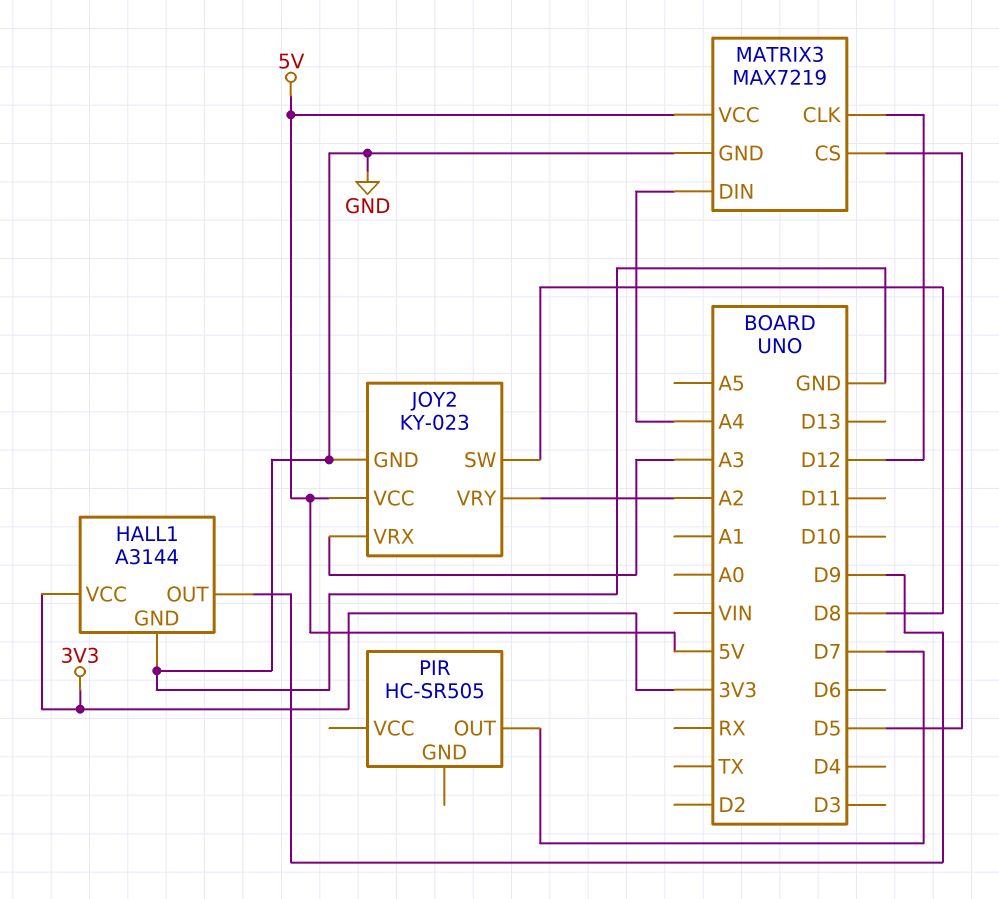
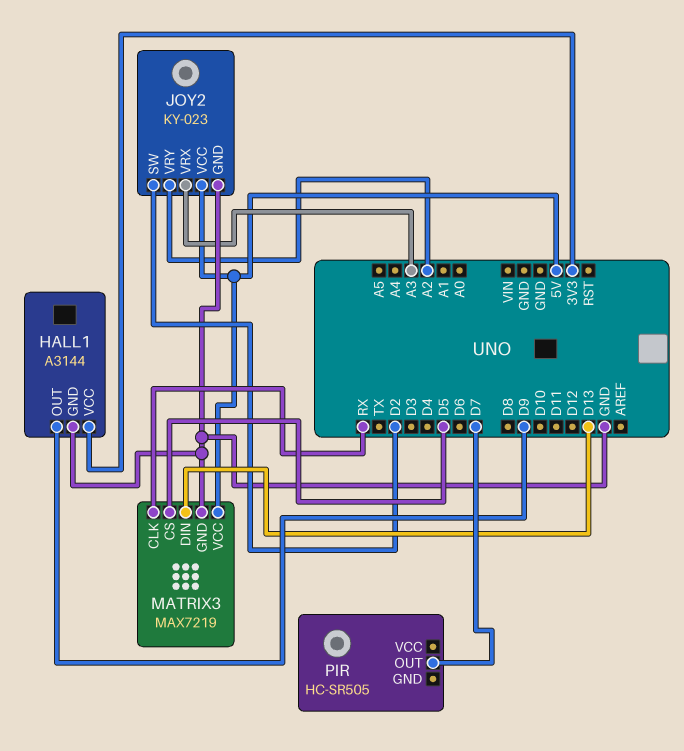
JOY2 pin SW: D8 -> D2
MATRIX3 pin CLK: D12 -> RX
MATRIX3 pin DIN: A4 -> D13

